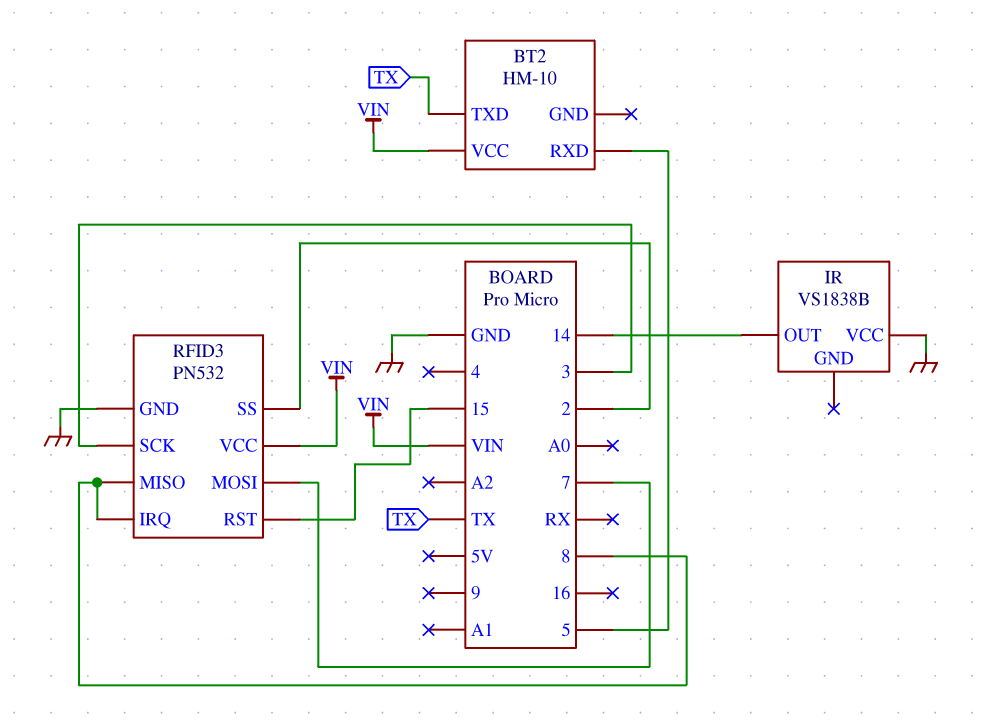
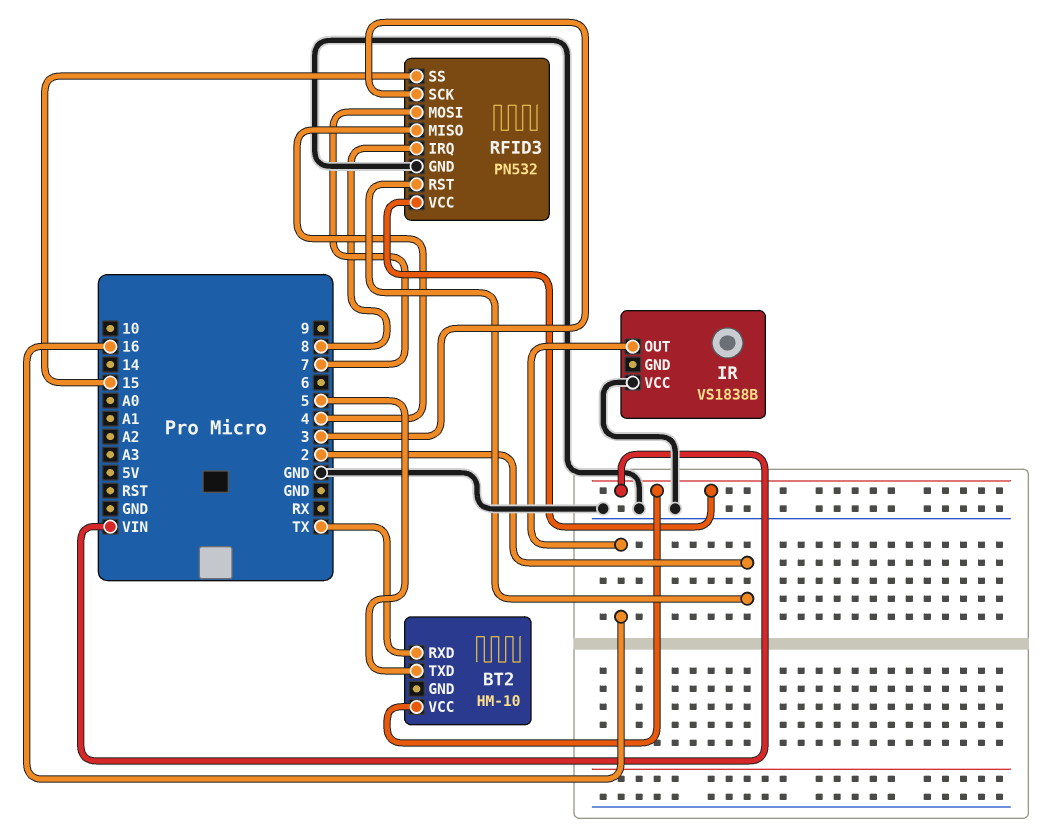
BT2 pin RXD: 5 -> TX
BT2 pin TXD: TX -> 5
IR pin OUT: 14 -> 16
RFID3 pin MISO: 8 -> 4
RFID3 pin RST: 15 -> 2
RFID3 pin SS: 2 -> 15

